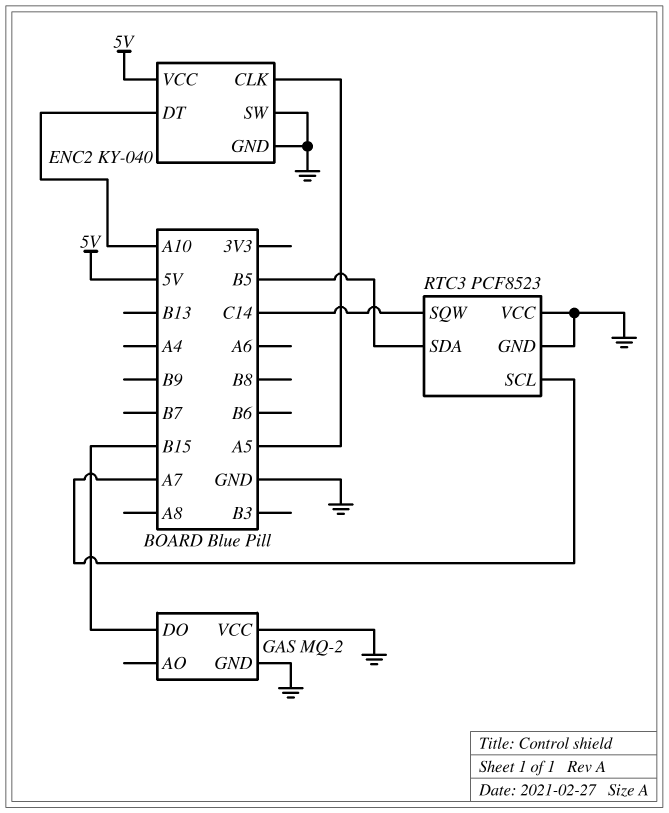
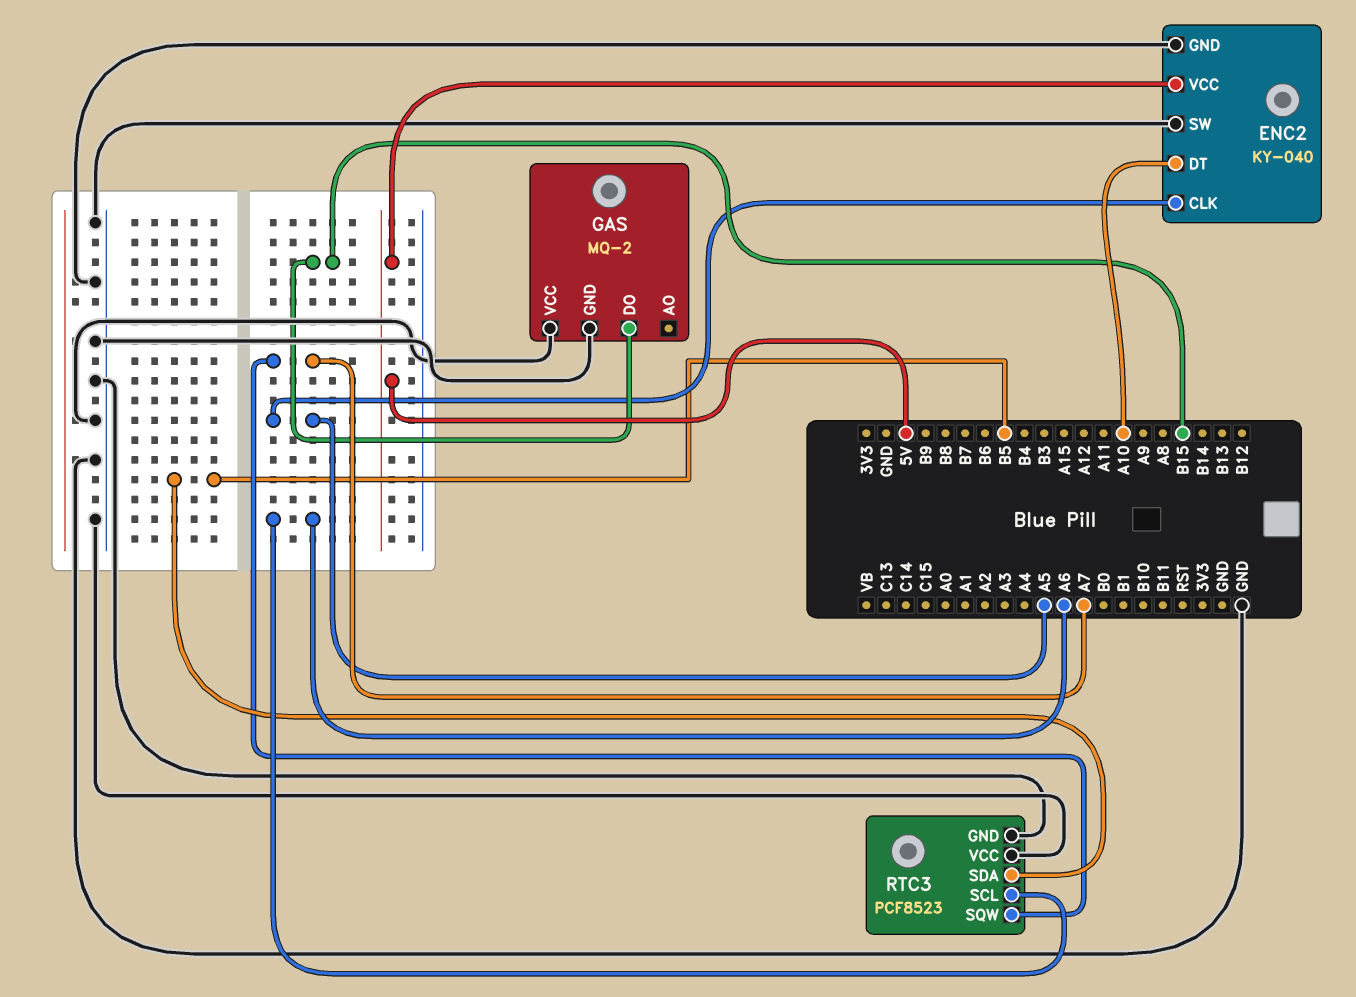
RTC3 pin SCL: A7 -> A6
RTC3 pin SQW: C14 -> A7

